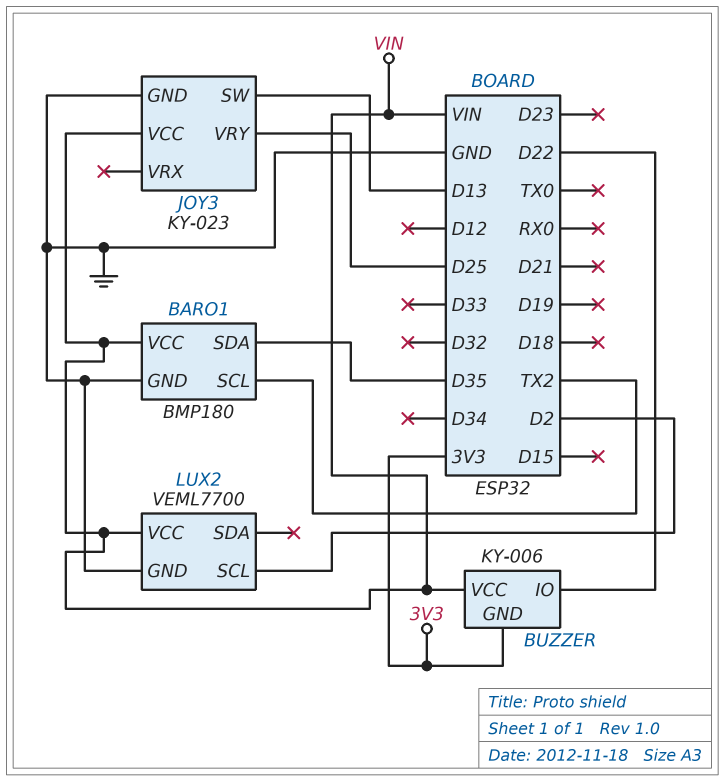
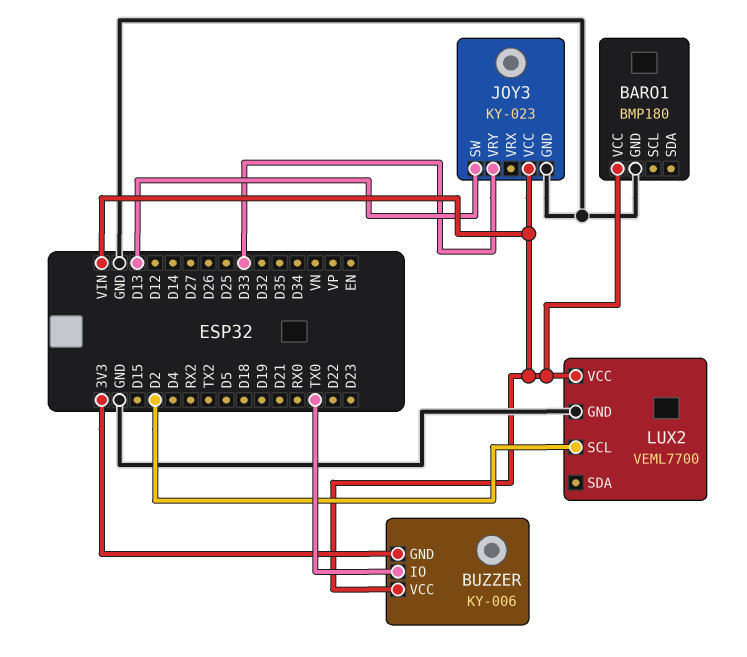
BARO1 pin SCL: TX2 -> none
BARO1 pin SDA: D35 -> none
BUZZER pin IO: D22 -> TX0
JOY3 pin VRY: D25 -> D33

